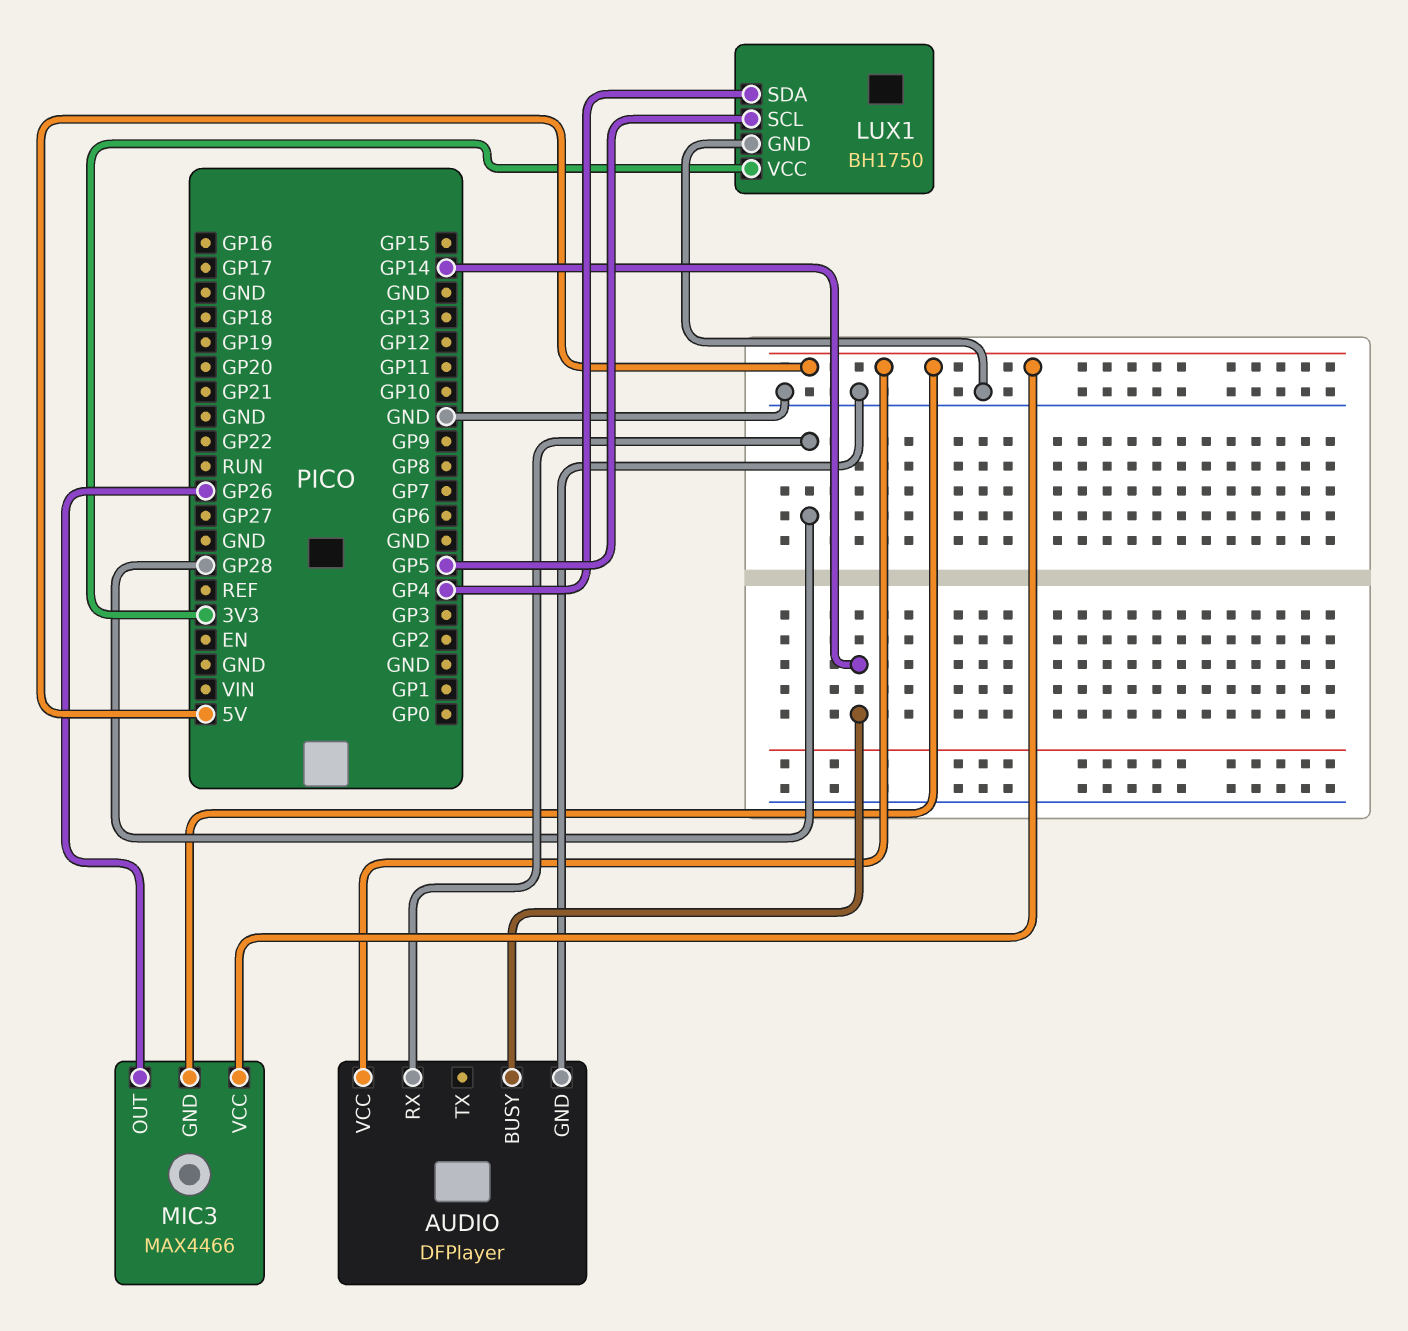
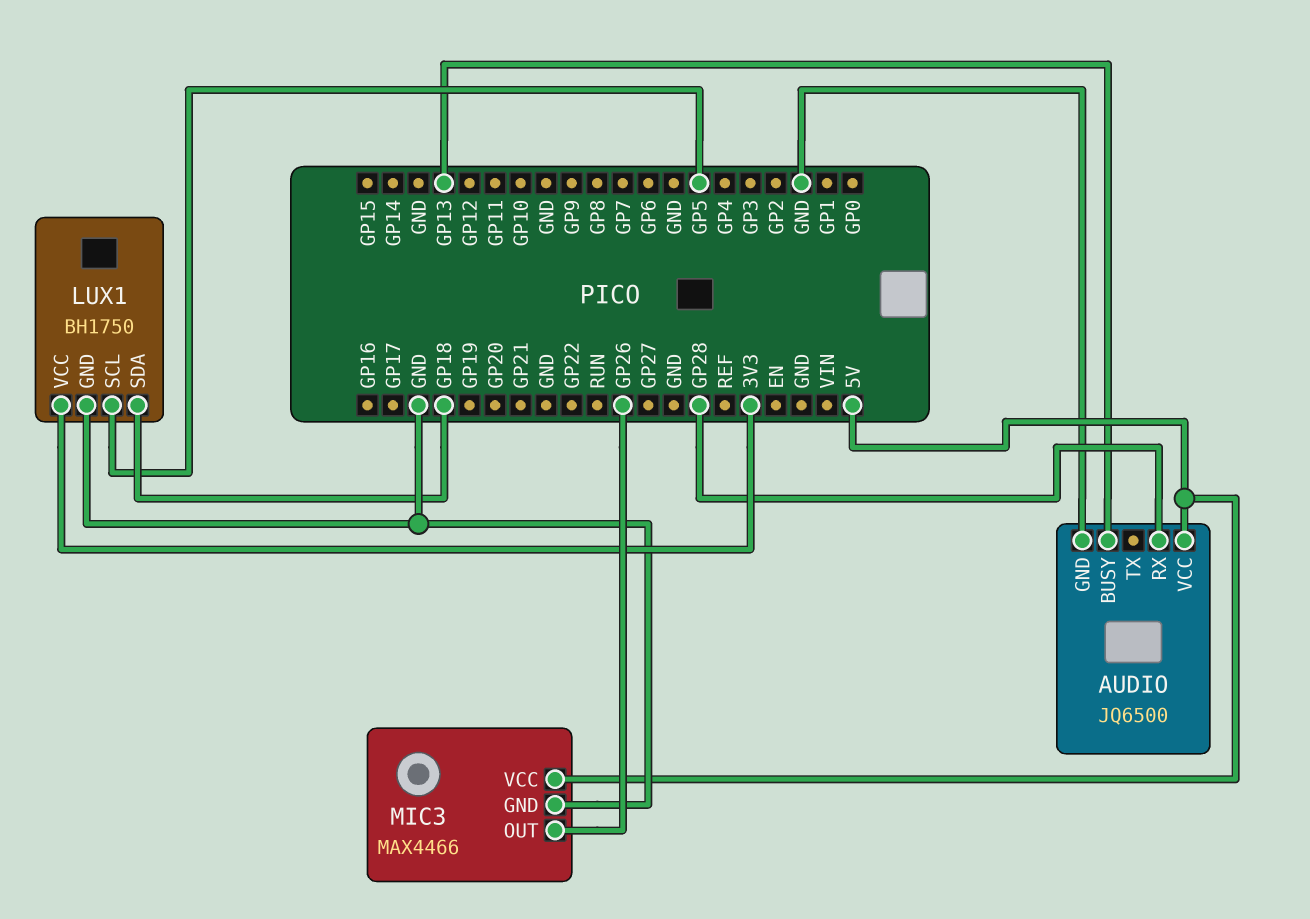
AUDIO: DFPlayer -> JQ6500
AUDIO pin BUSY: GP14 -> GP13
LUX1 pin SDA: GP4 -> GP18
MIC3 pin GND: 5V -> GND

